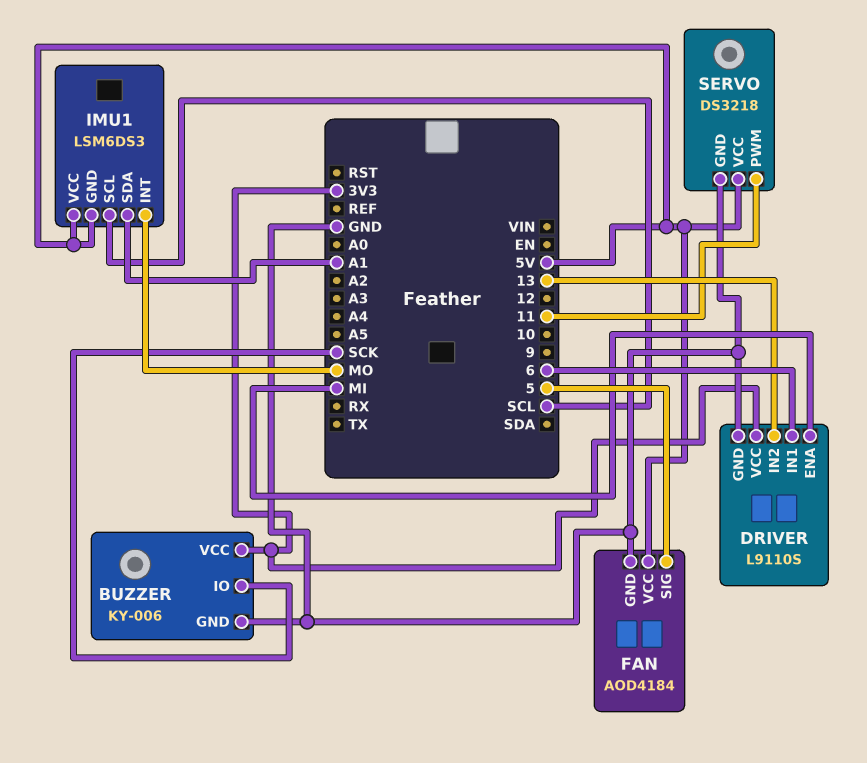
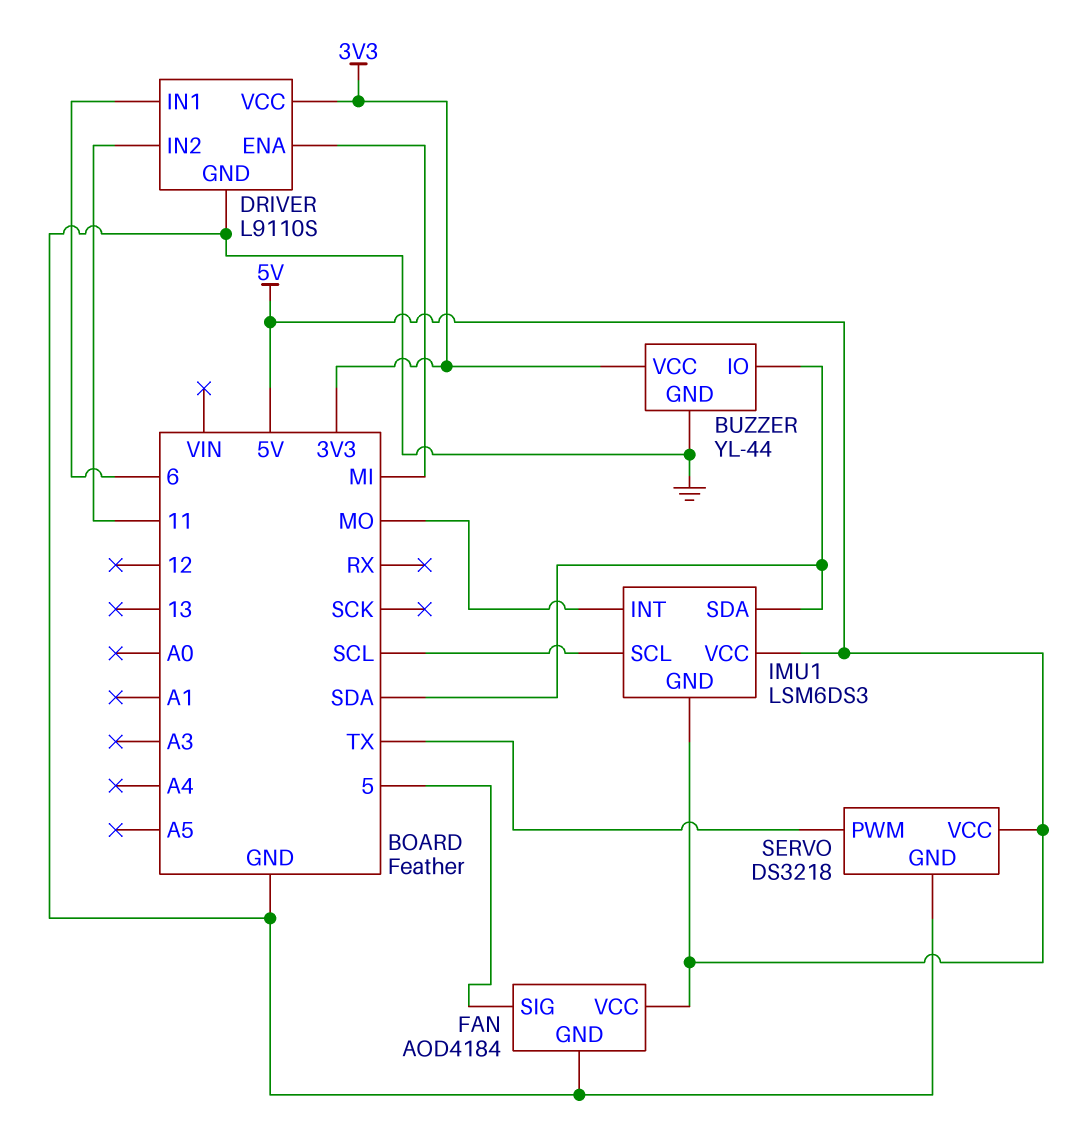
BUZZER: KY-006 -> YL-44
BUZZER pin IO: SCK -> SDA
DRIVER pin IN2: 13 -> 11
IMU1 pin SDA: A1 -> SDA
SERVO pin PWM: 11 -> TX

